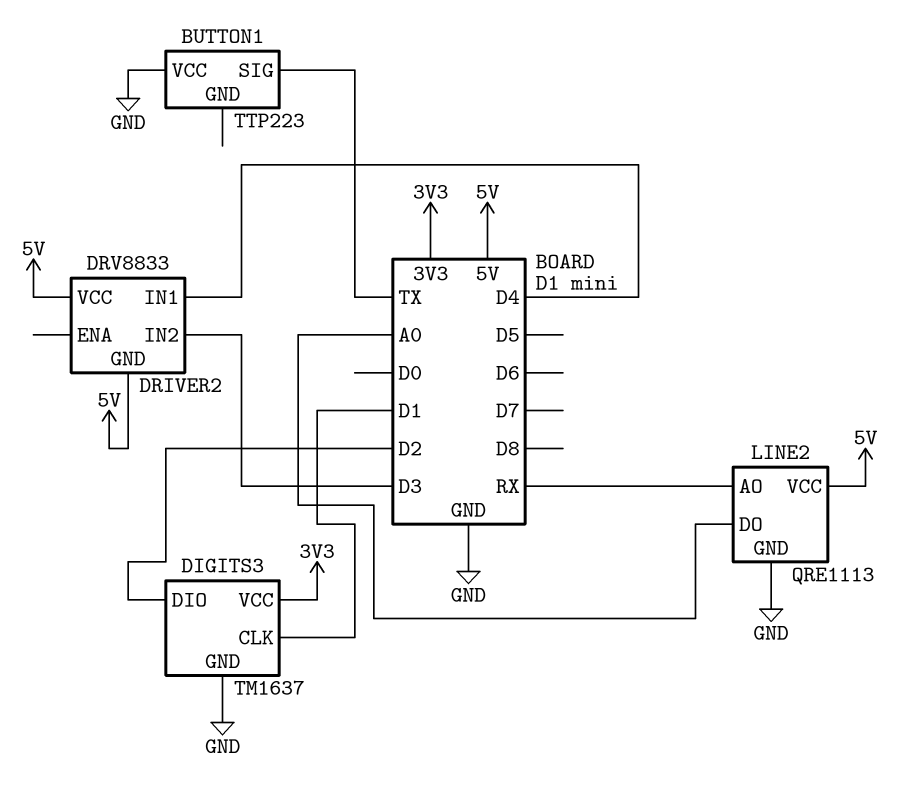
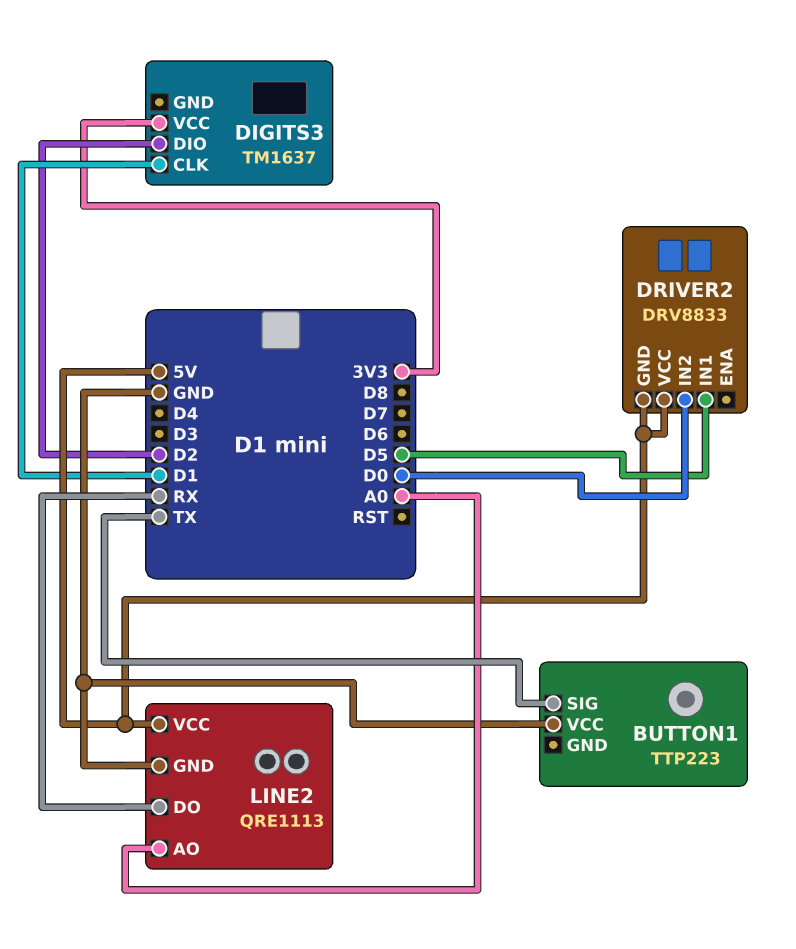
DIGITS3 pin GND: GND -> none
DRIVER2 pin IN1: D4 -> D5
DRIVER2 pin IN2: D3 -> D0
LINE2 pin AO: RX -> A0
LINE2 pin DO: A0 -> RX

